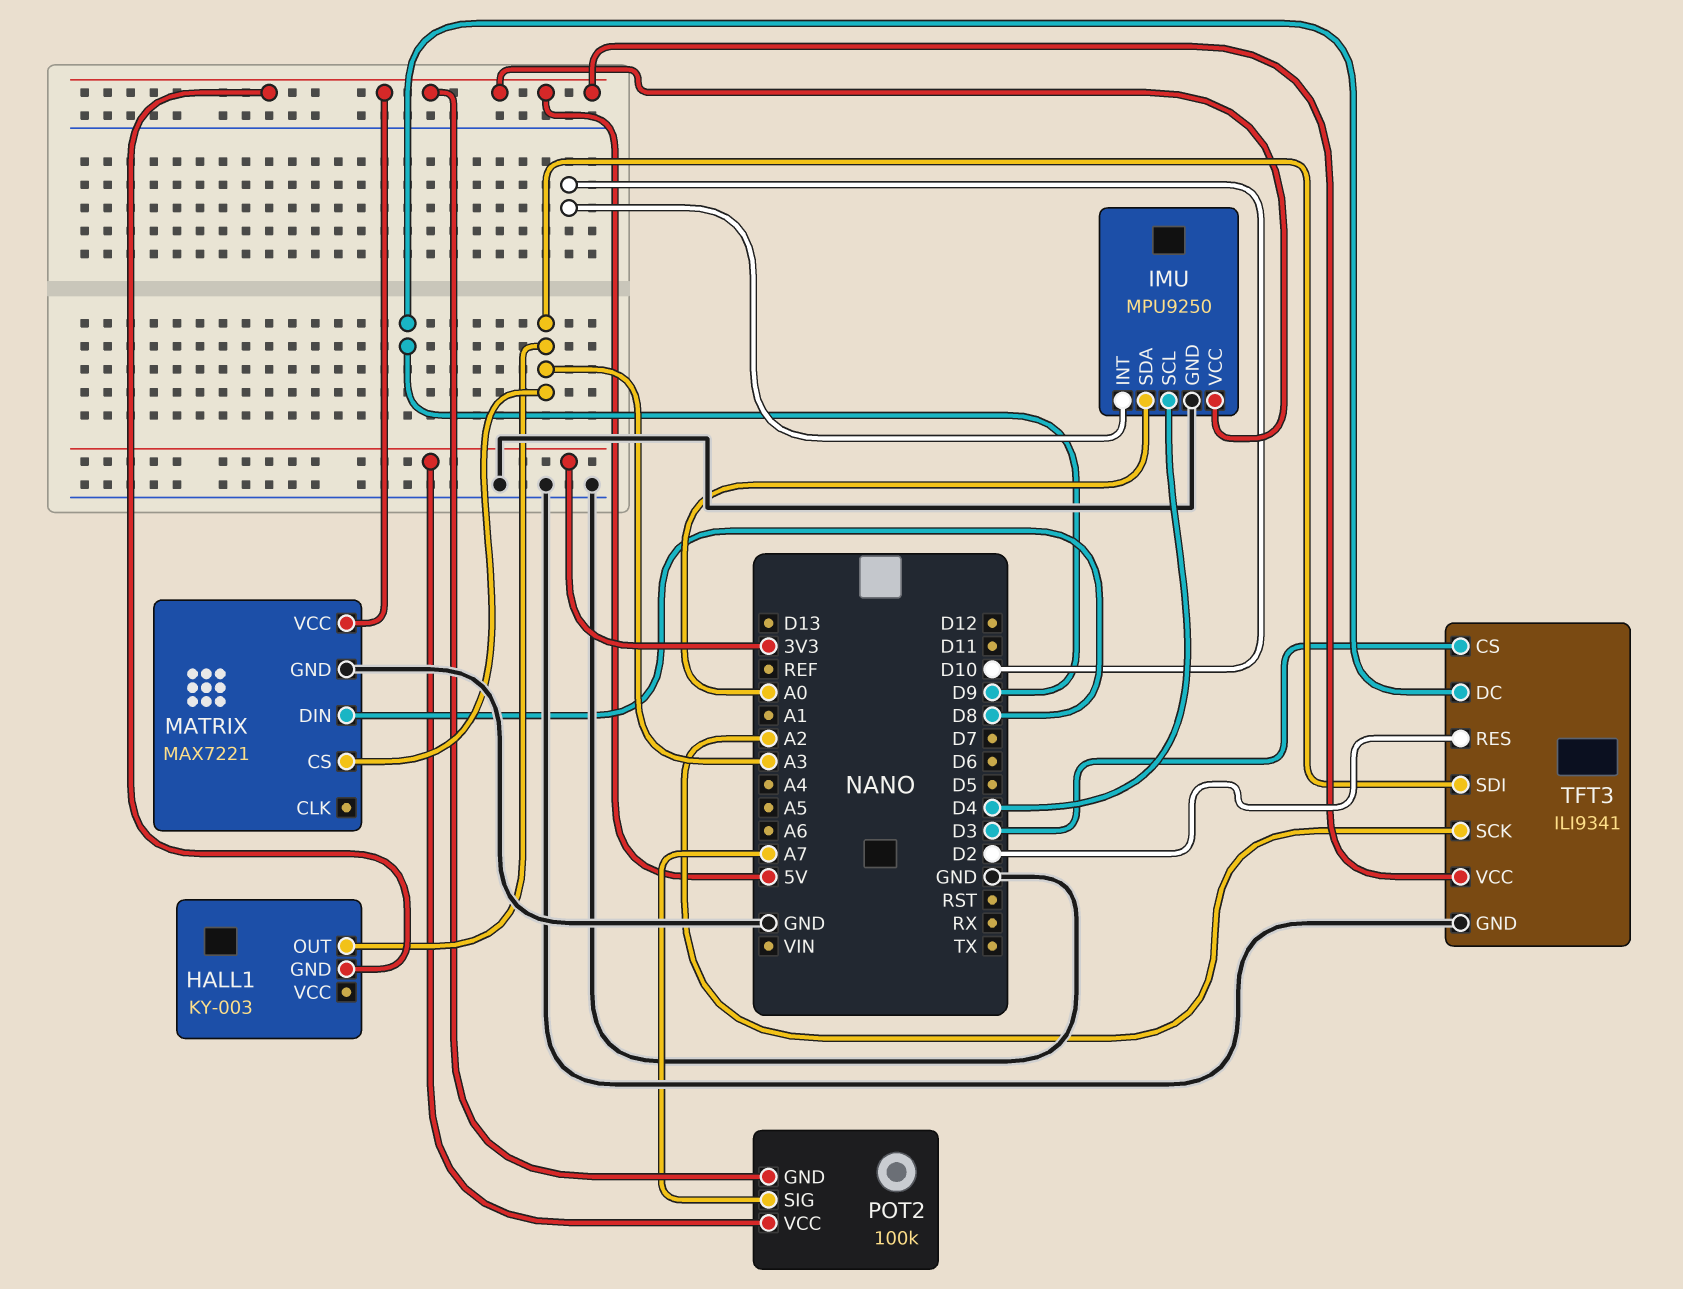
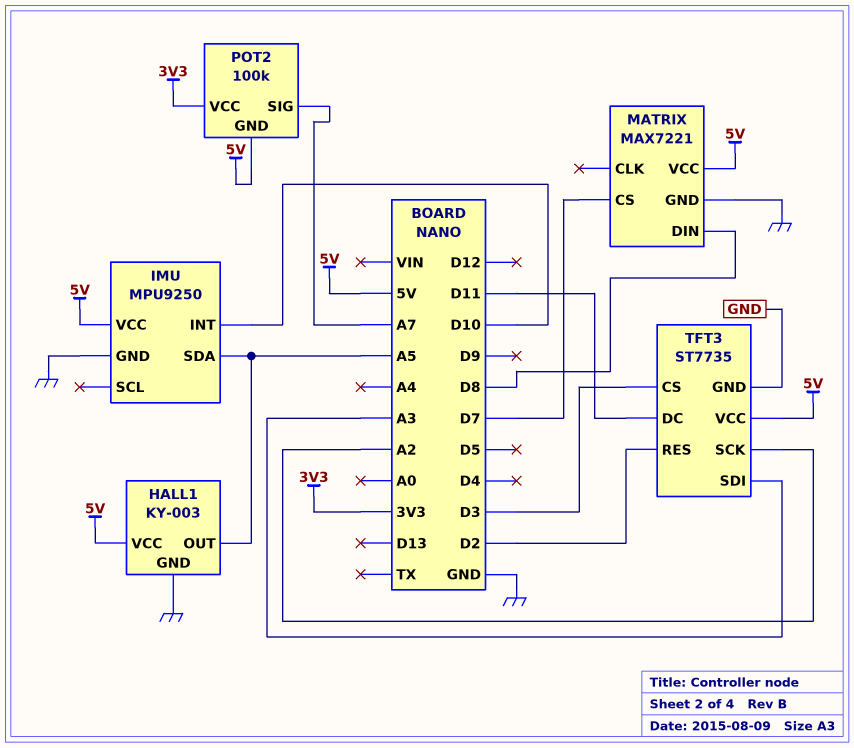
HALL1 pin GND: 5V -> GND
HALL1 pin OUT: A3 -> A5
HALL1 pin VCC: none -> 5V
IMU pin SCL: D4 -> none
IMU pin SDA: A0 -> A5
MATRIX pin CS: A3 -> D7
TFT3: ILI9341 -> ST7735
TFT3 pin DC: D9 -> D11

